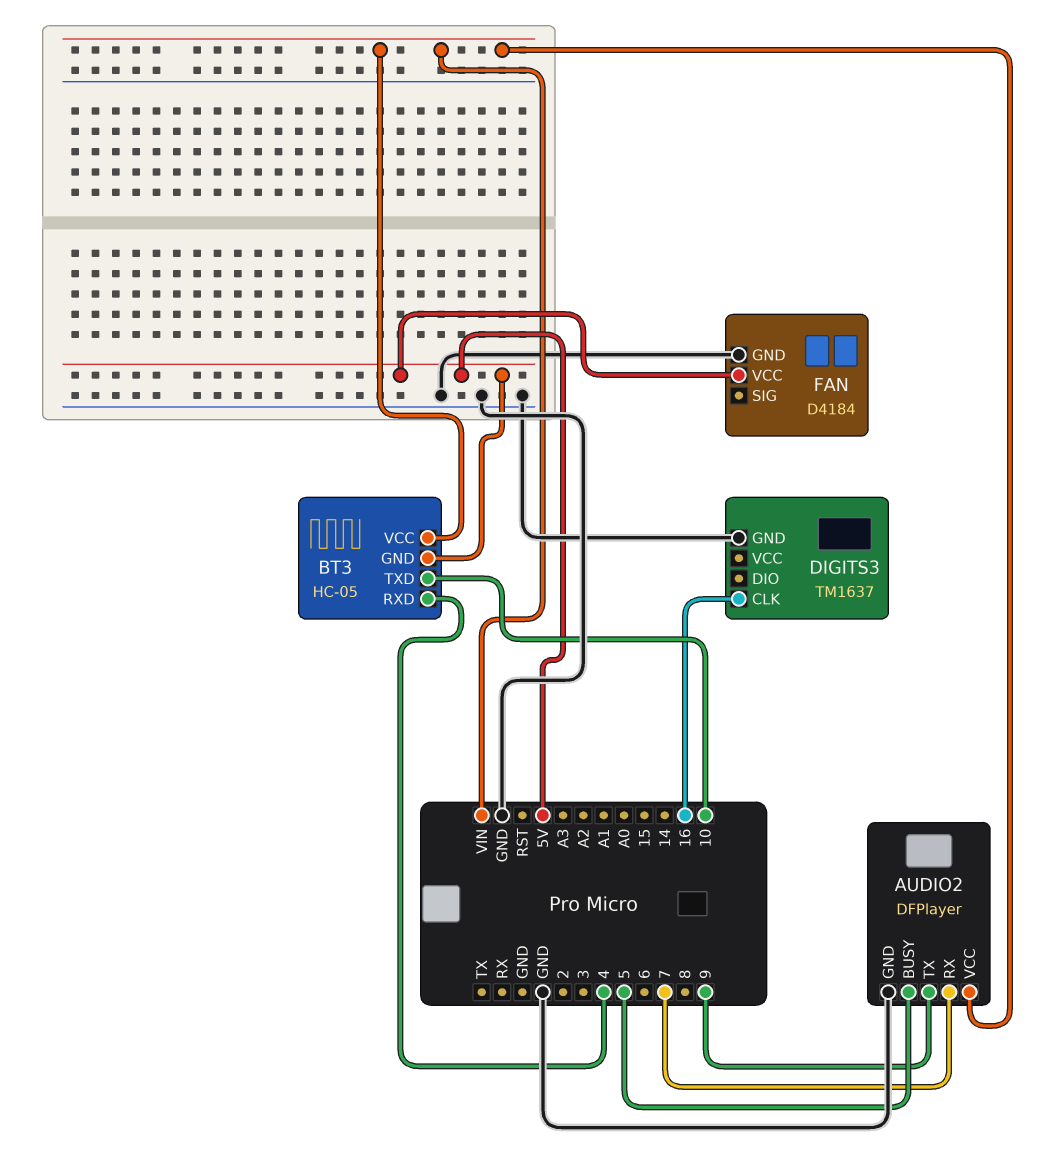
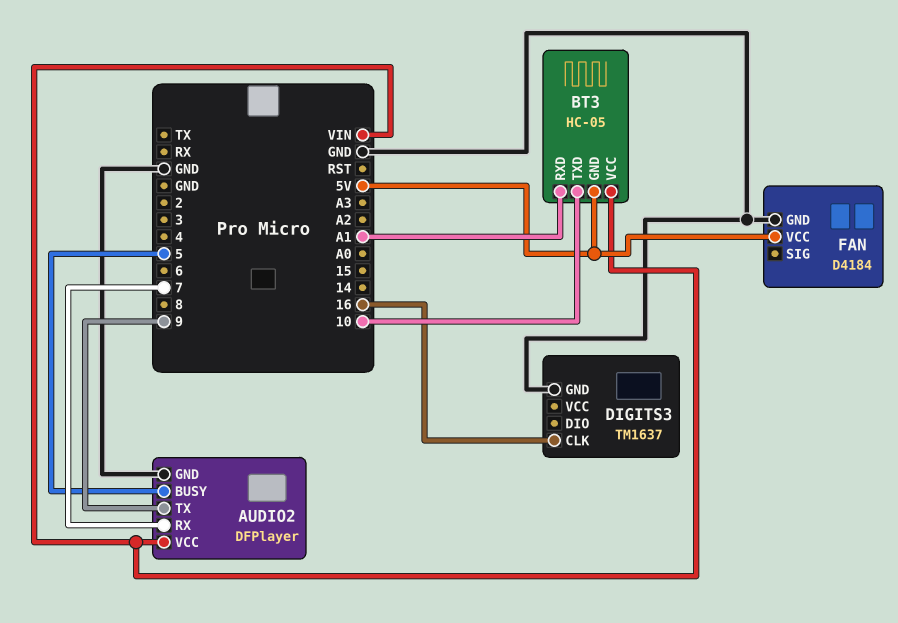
BT3 pin RXD: 4 -> A1

